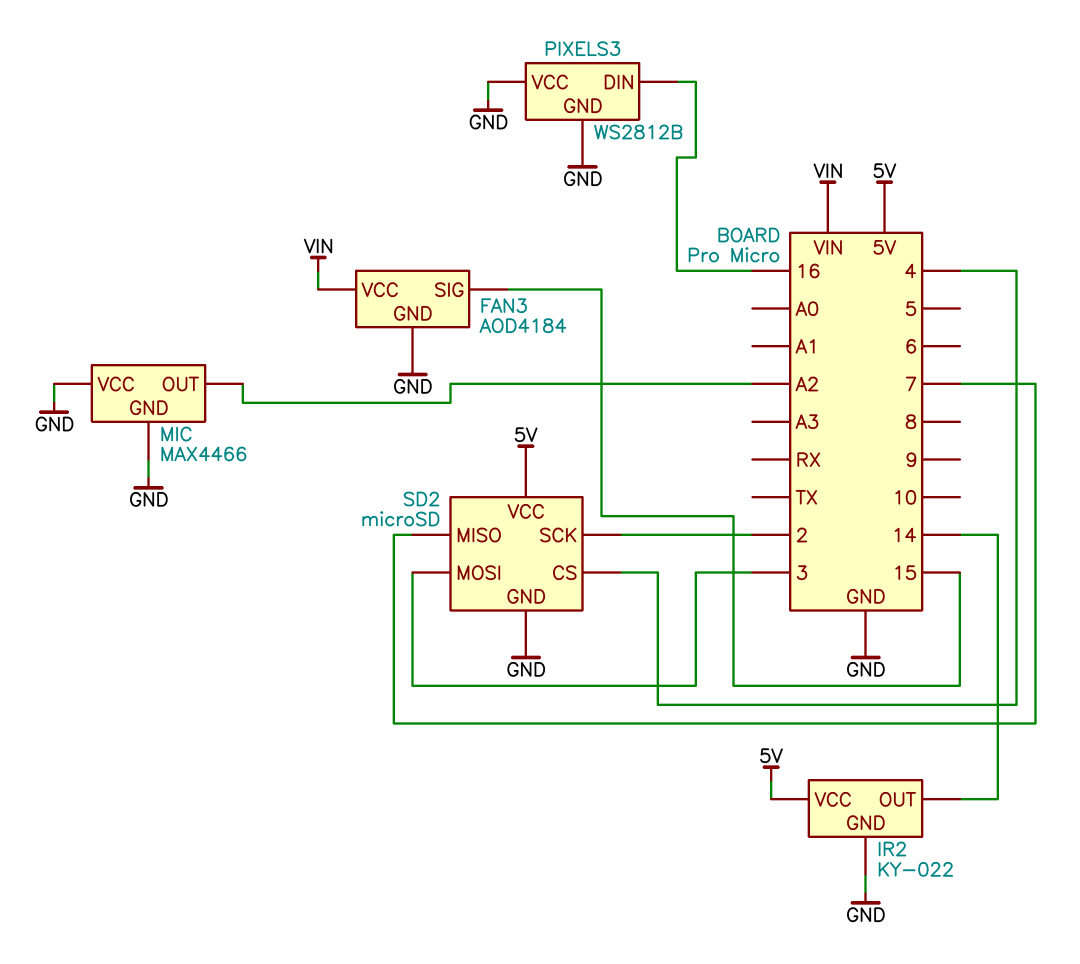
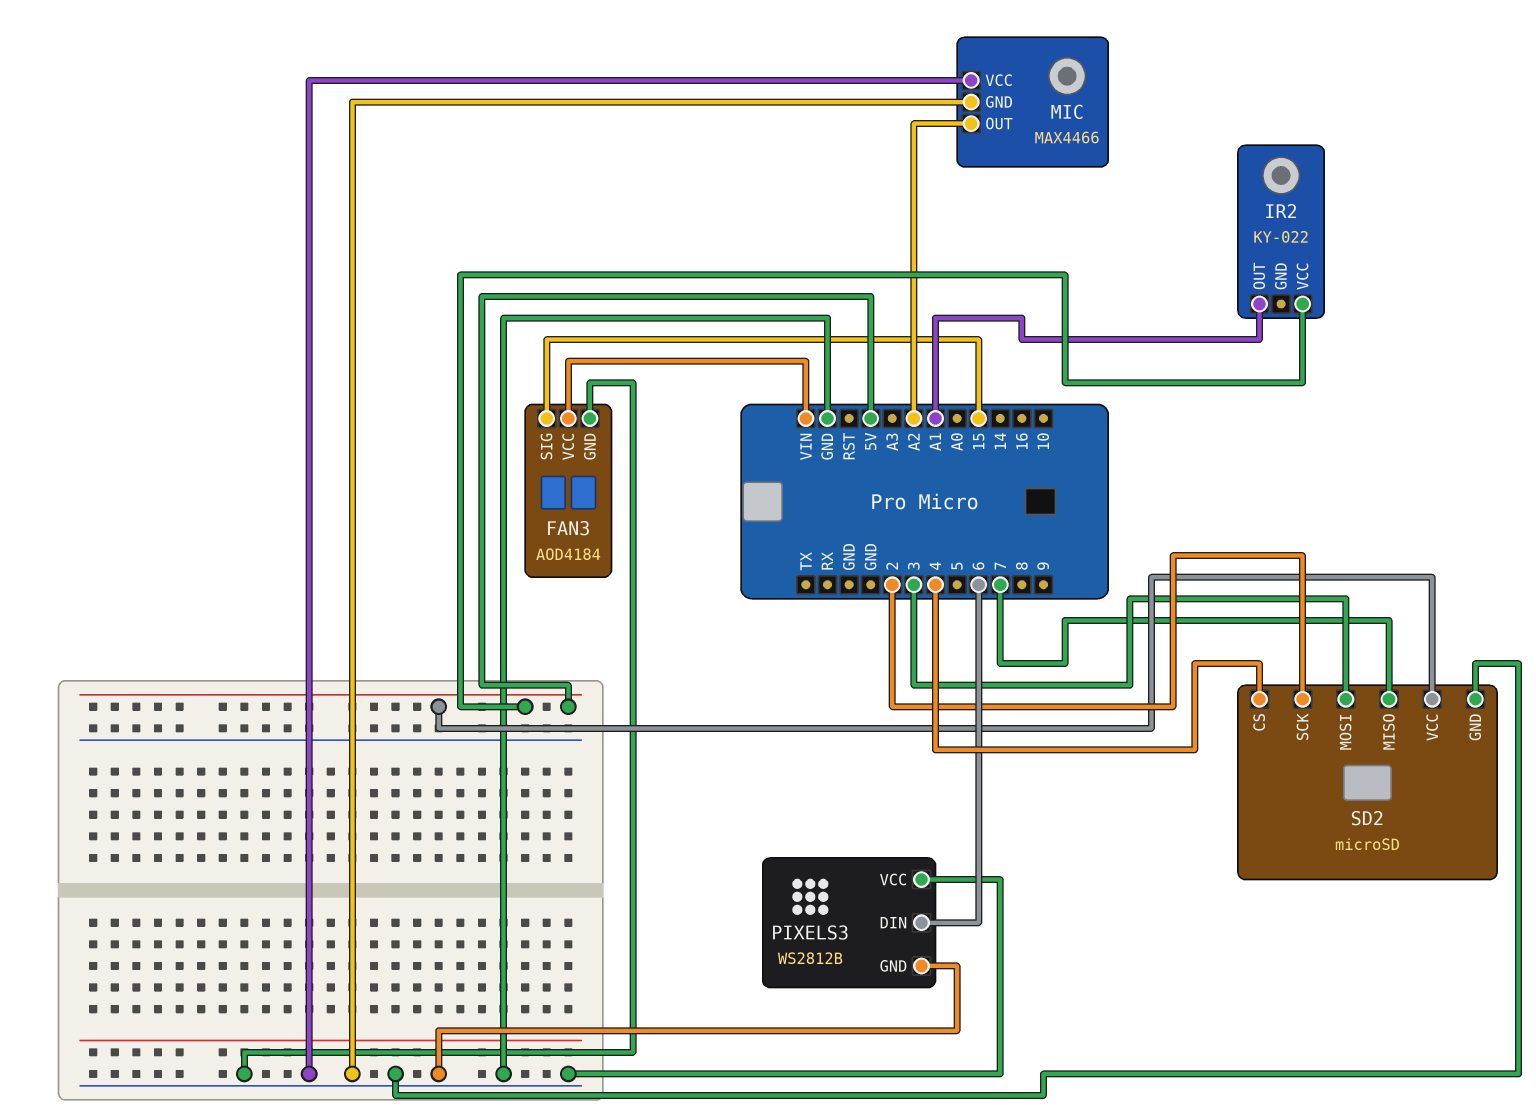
IR2 pin GND: GND -> none
IR2 pin OUT: 14 -> A1
PIXELS3 pin DIN: 16 -> 6

